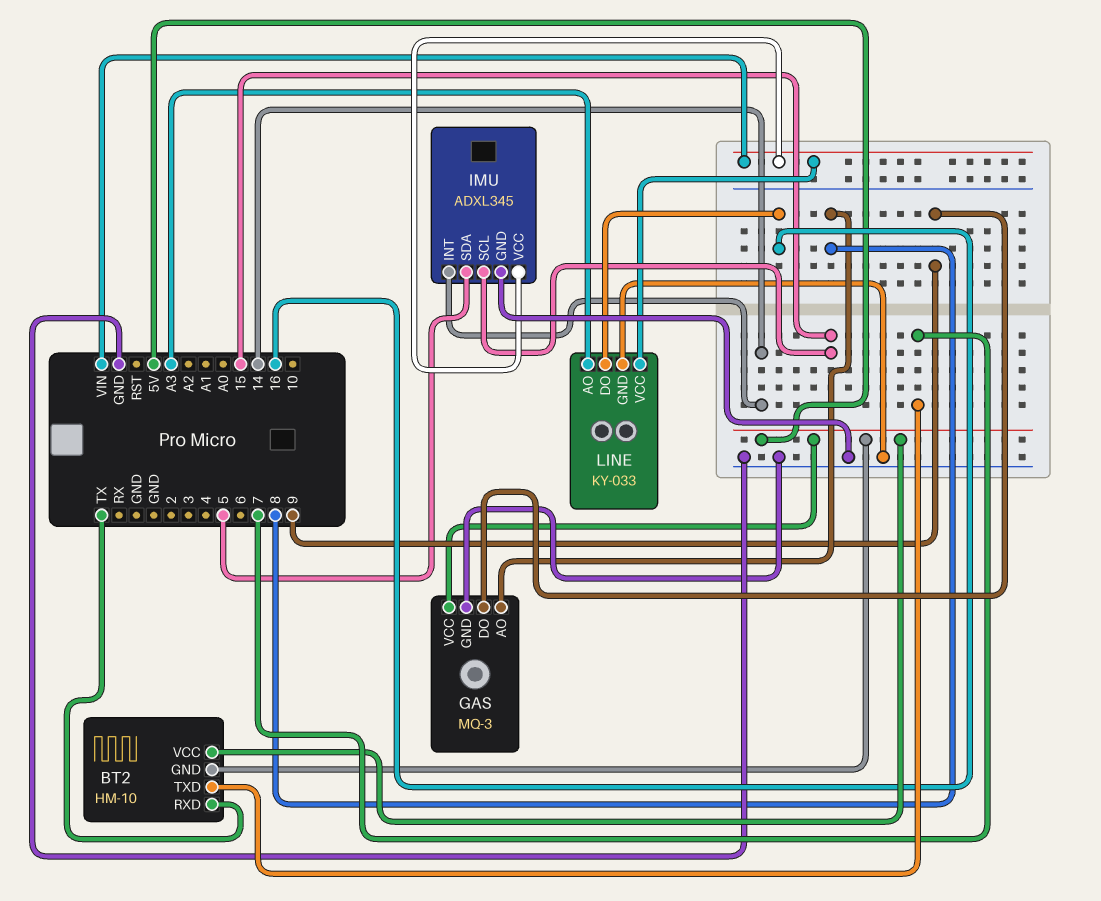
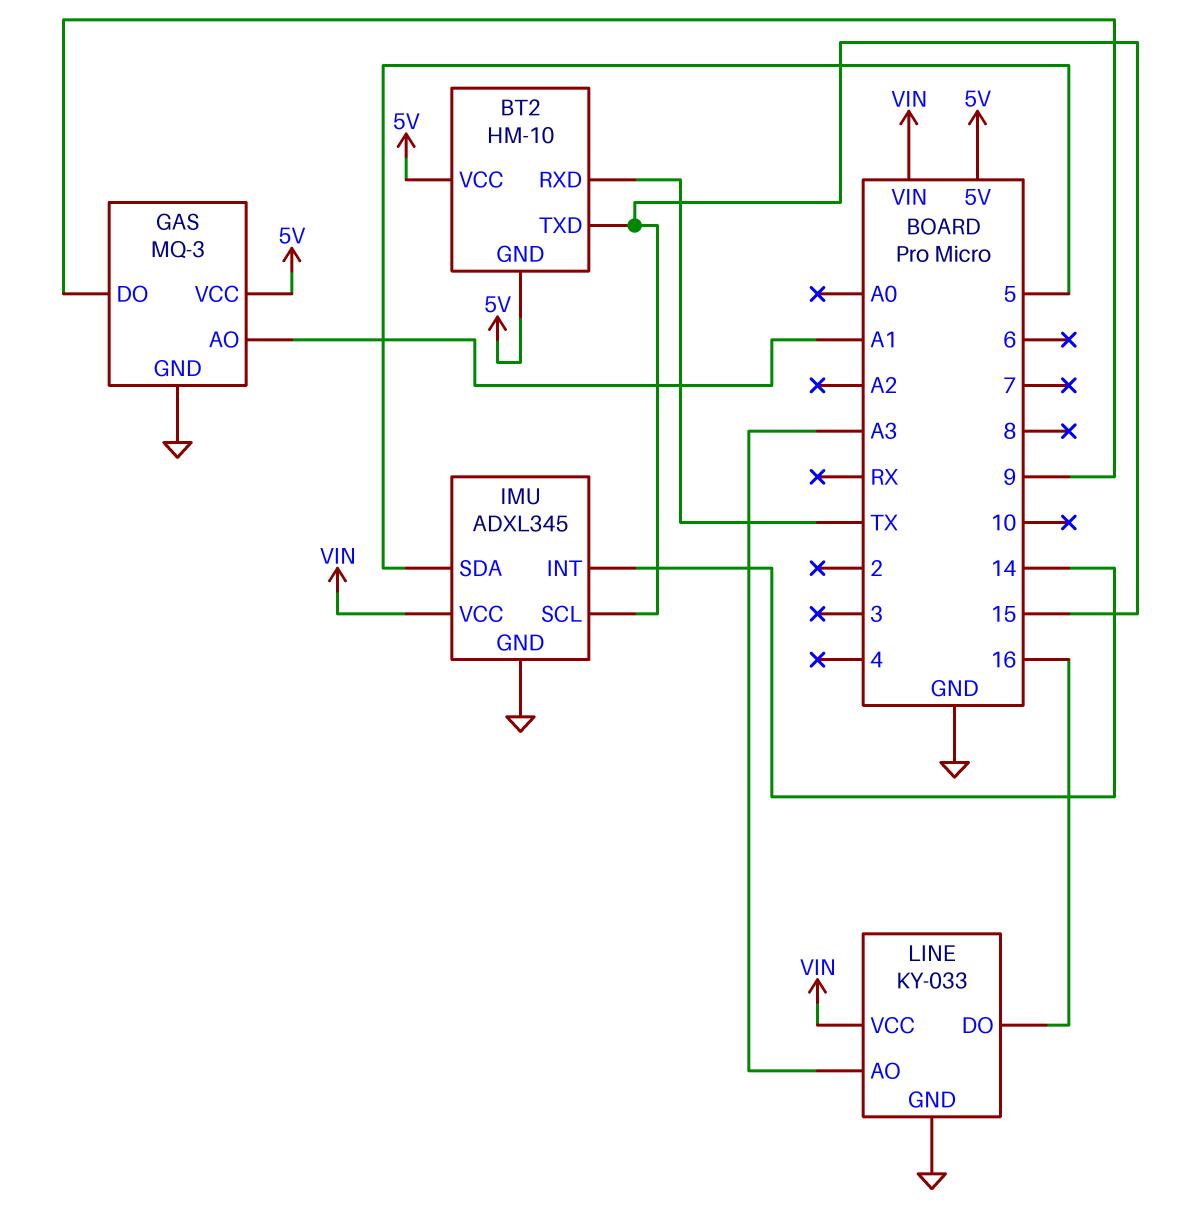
BT2 pin TXD: 7 -> 15
GAS pin AO: 8 -> A1

